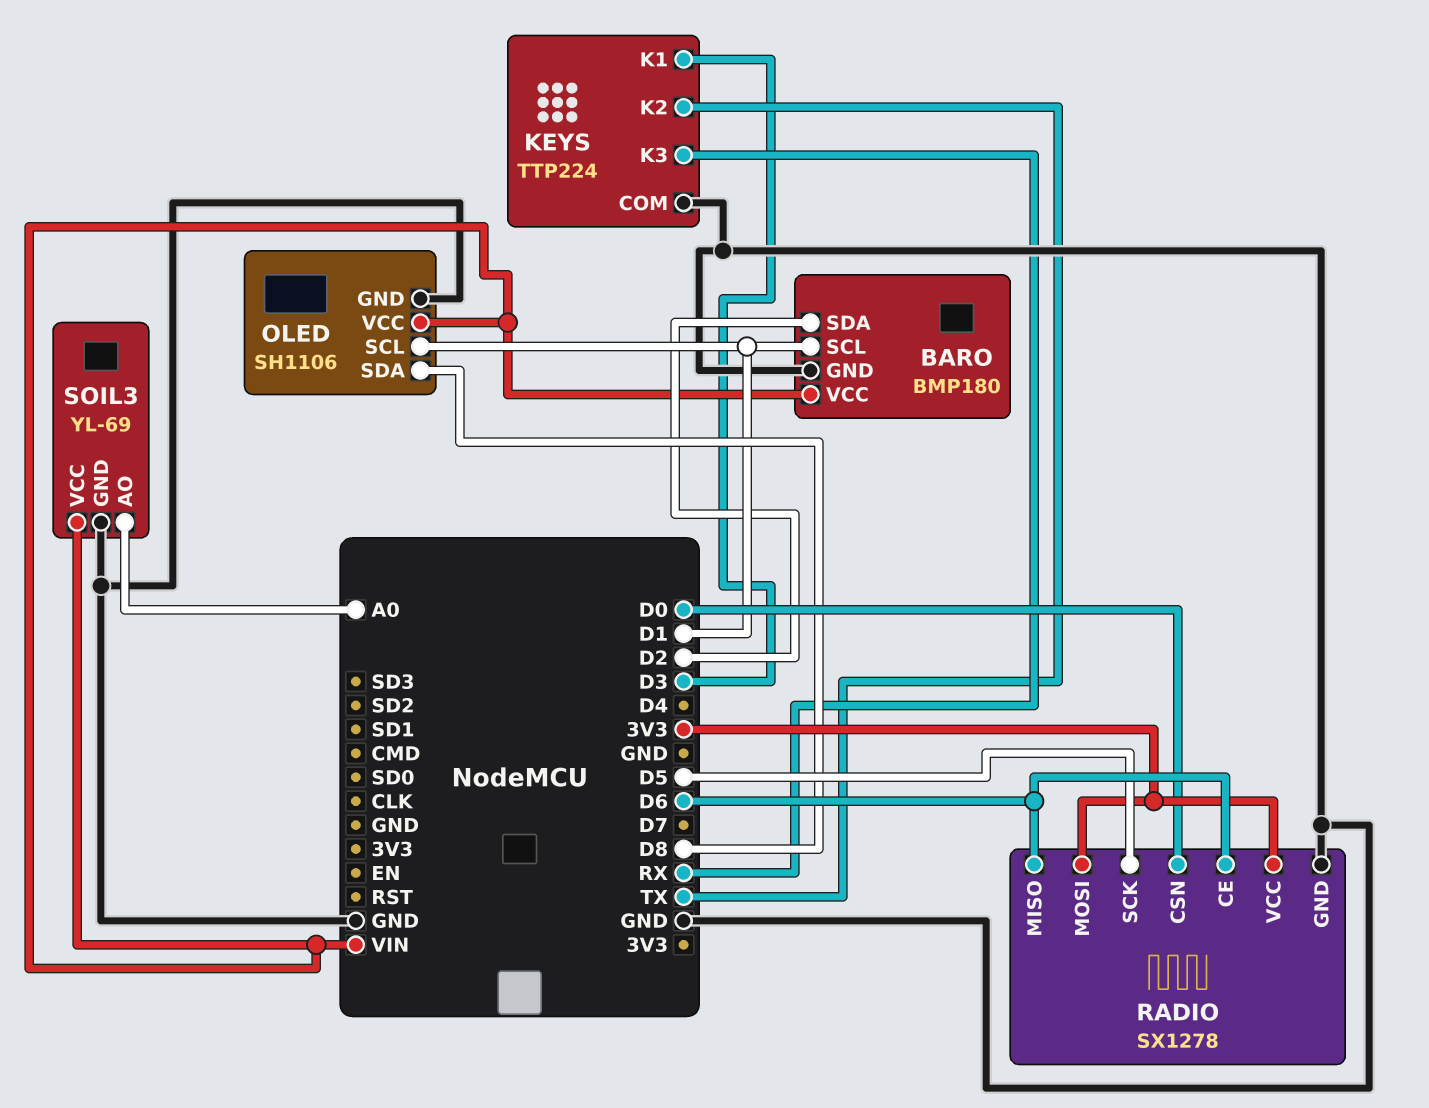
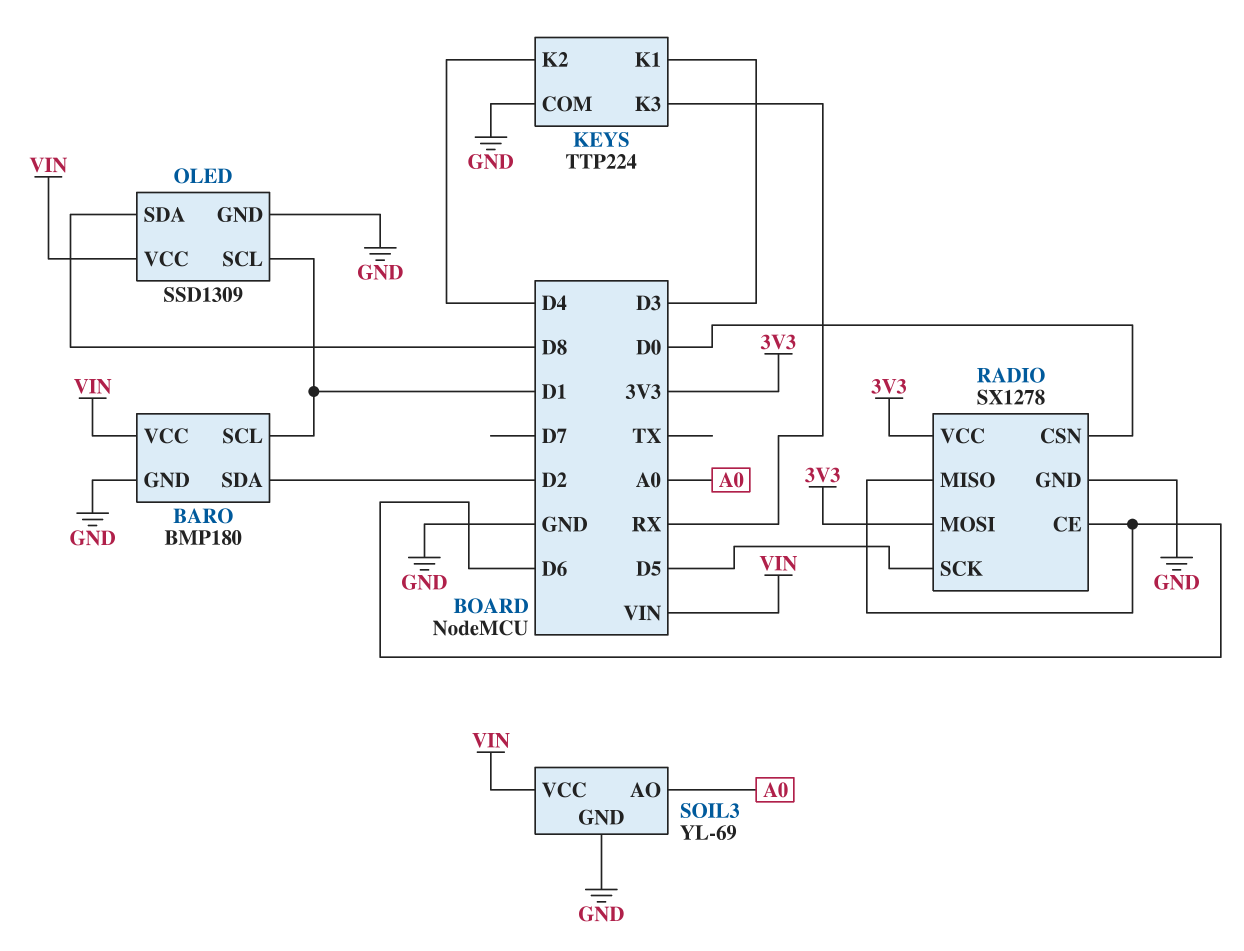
KEYS pin K2: TX -> D4
OLED: SH1106 -> SSD1309

